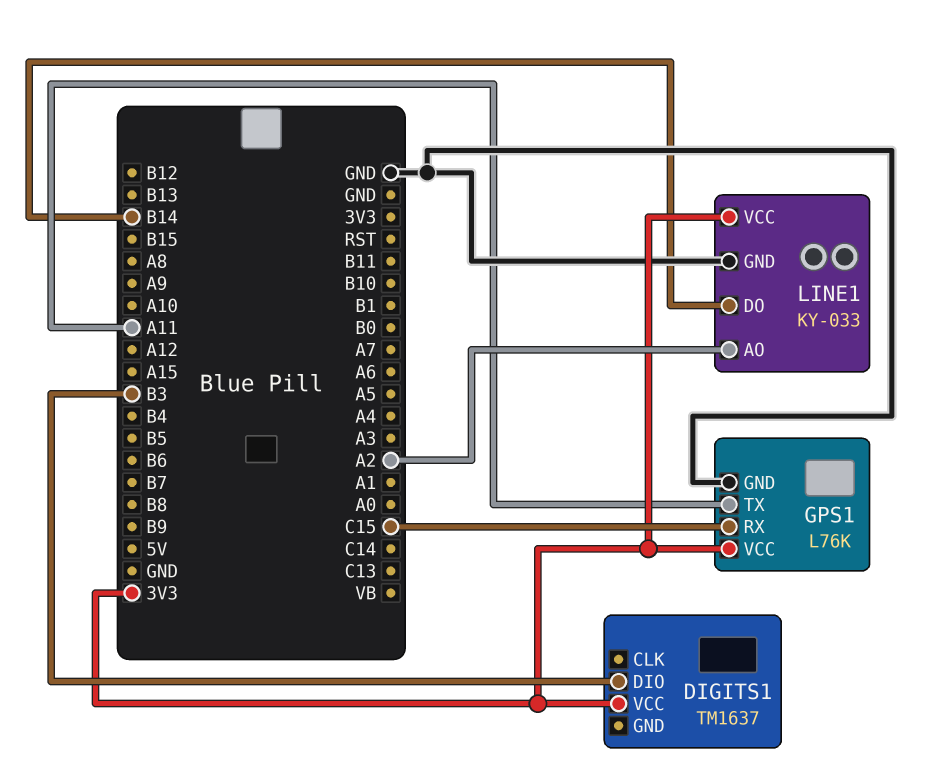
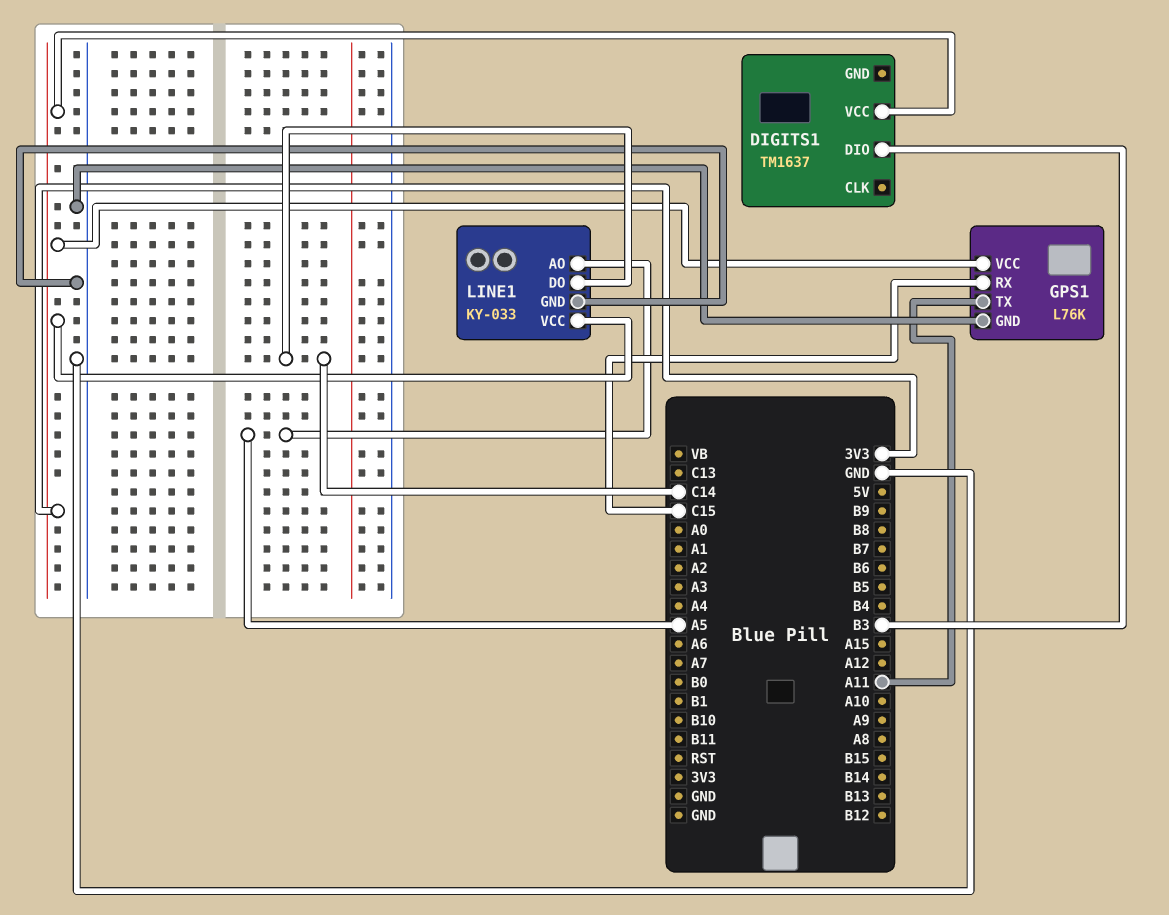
LINE1 pin AO: A2 -> A5
LINE1 pin DO: B14 -> C14

